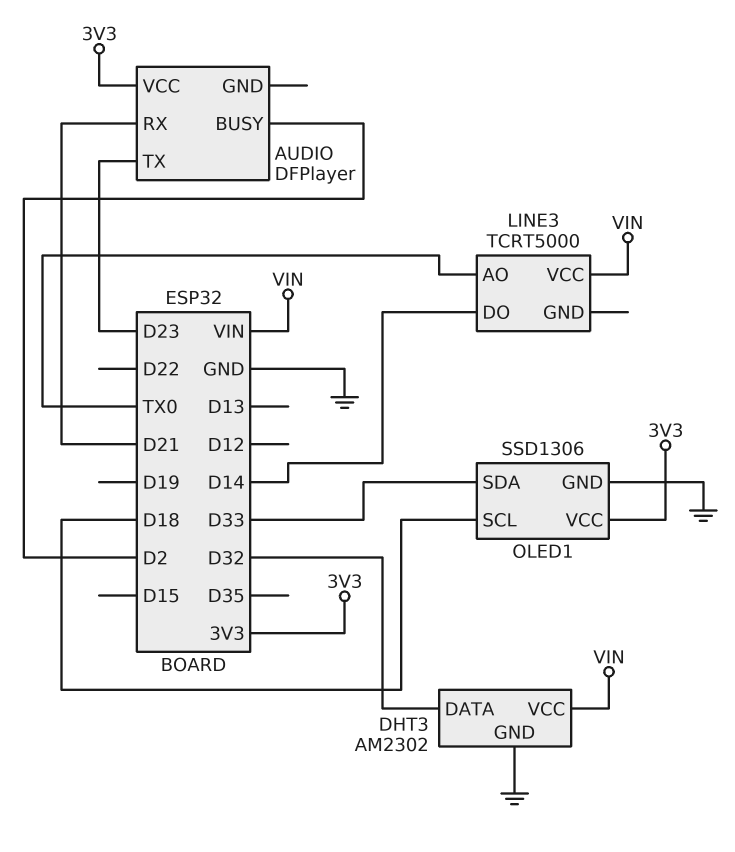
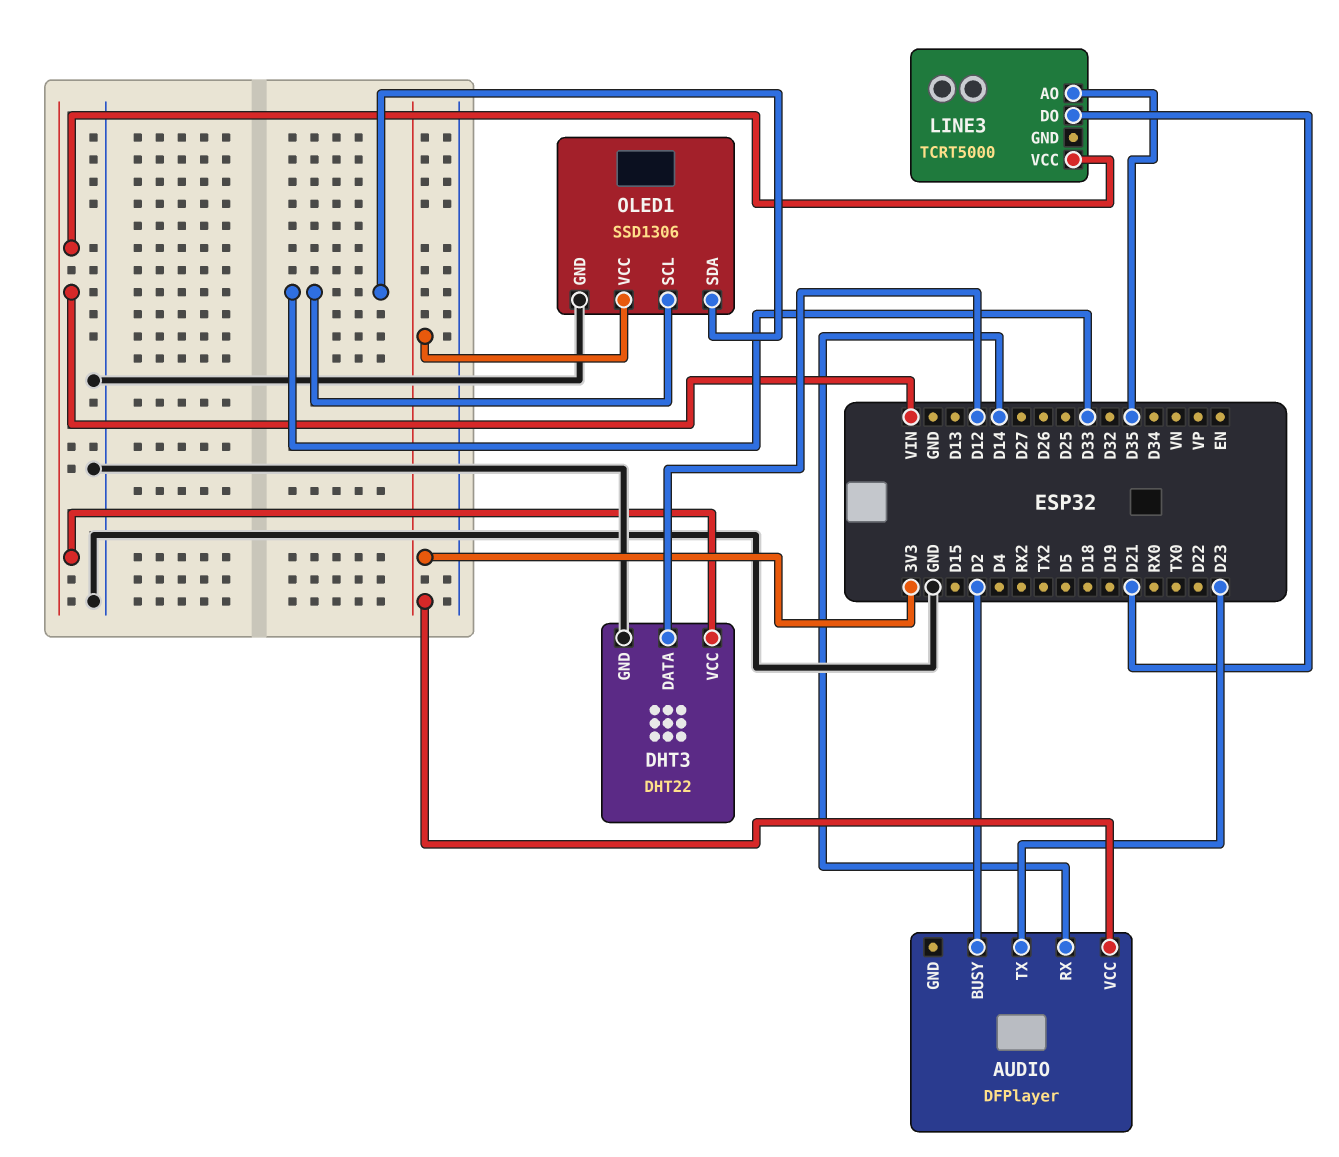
AUDIO pin RX: D21 -> D14
DHT3: AM2302 -> DHT22
DHT3 pin DATA: D32 -> D12
LINE3 pin AO: TX0 -> D35
LINE3 pin DO: D14 -> D21
OLED1 pin SCL: D18 -> D33

